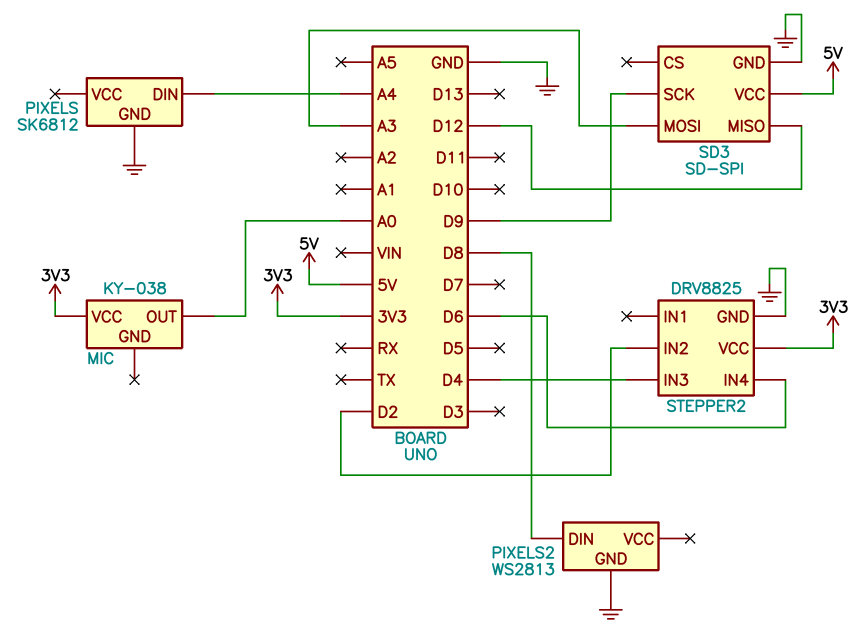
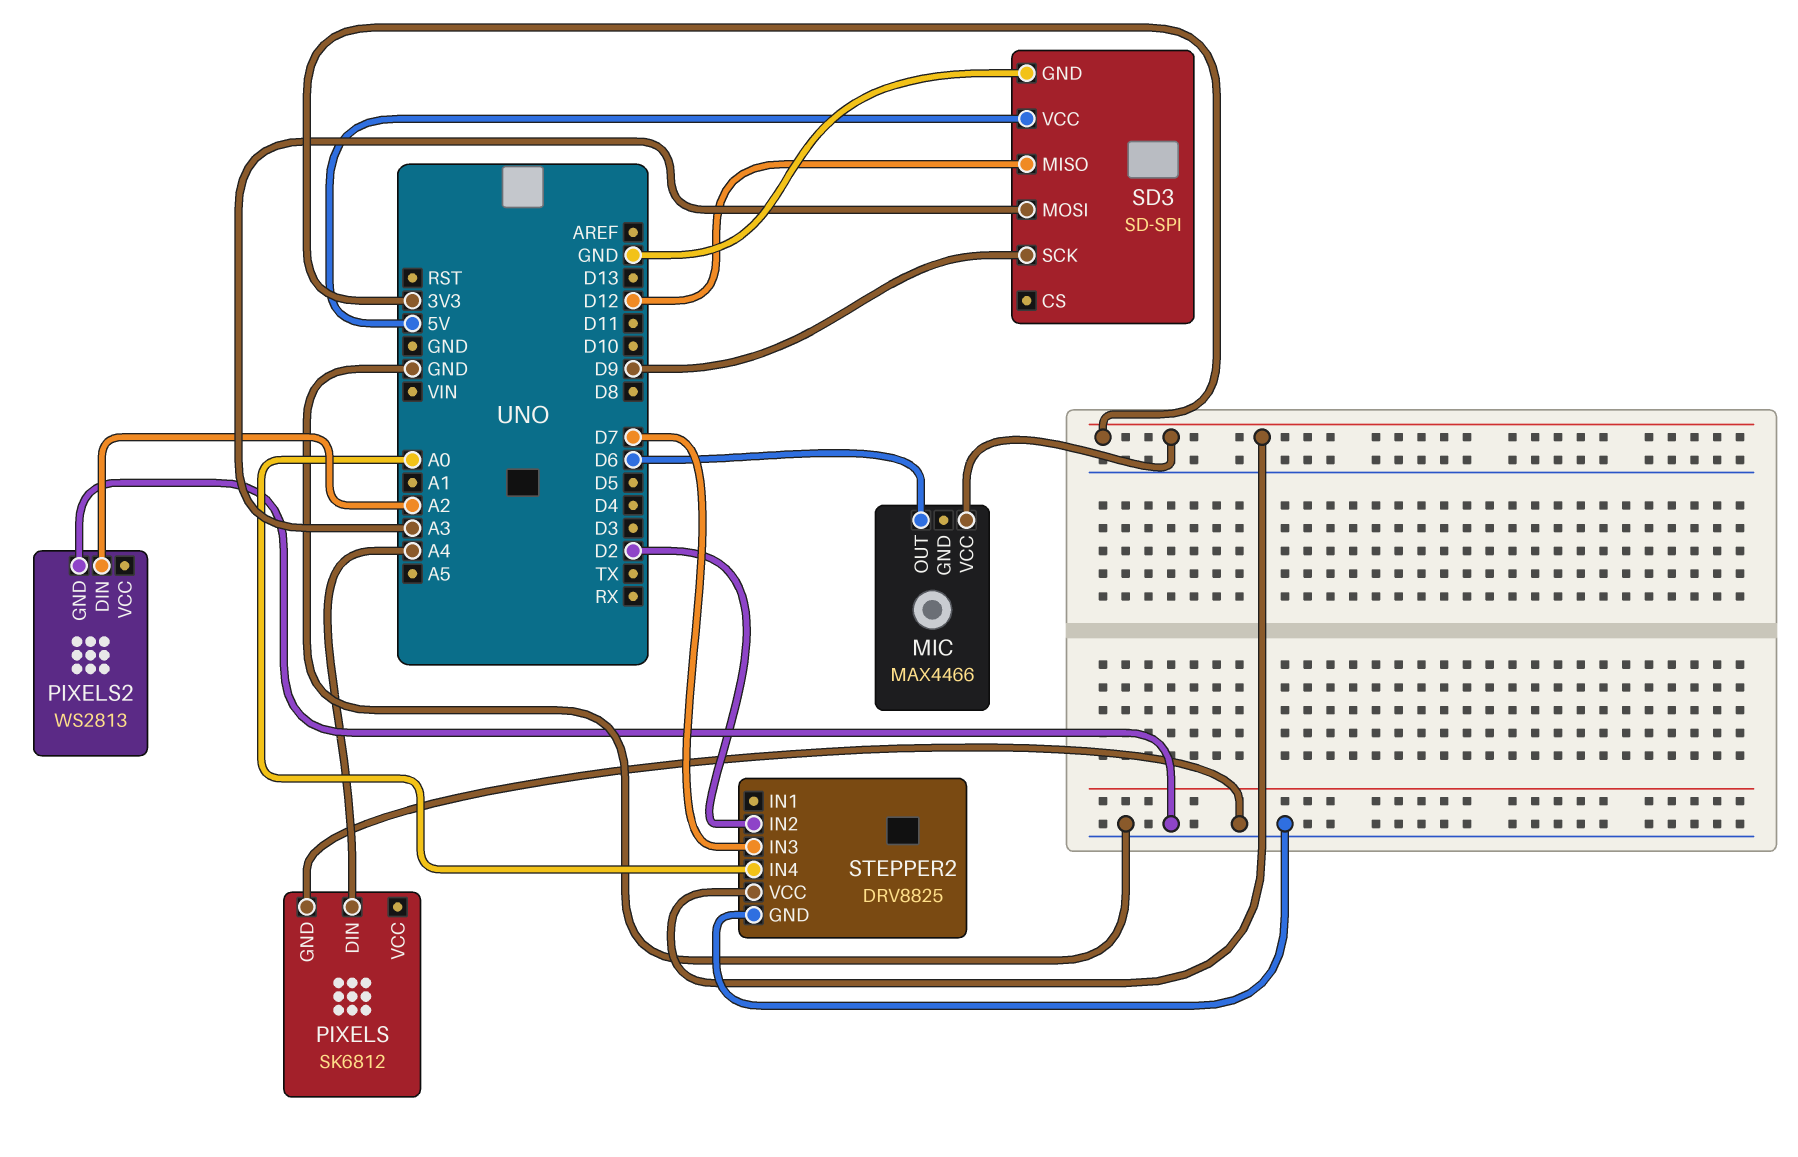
MIC: KY-038 -> MAX4466
MIC pin OUT: A0 -> D6
PIXELS2 pin DIN: D8 -> A2
STEPPER2 pin IN3: D4 -> D7
STEPPER2 pin IN4: D6 -> A0

